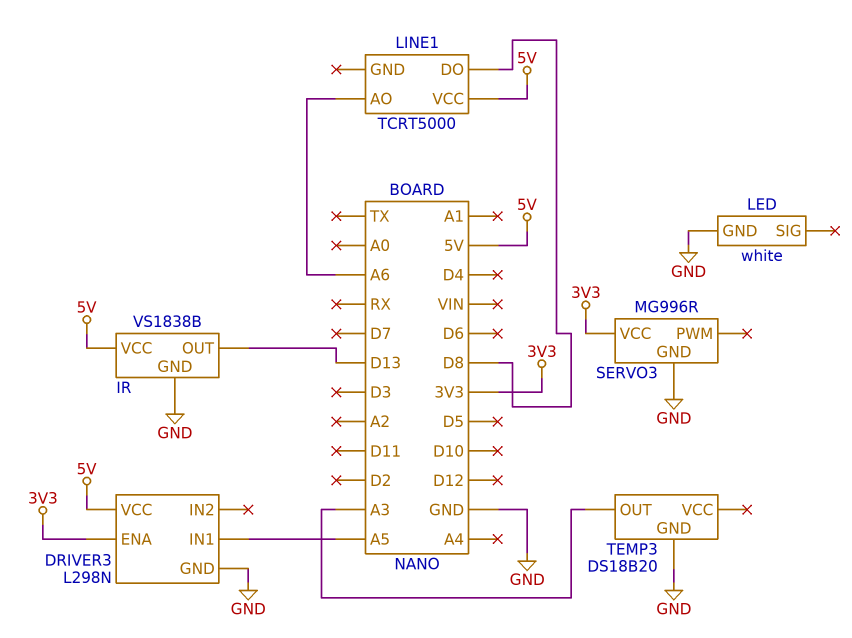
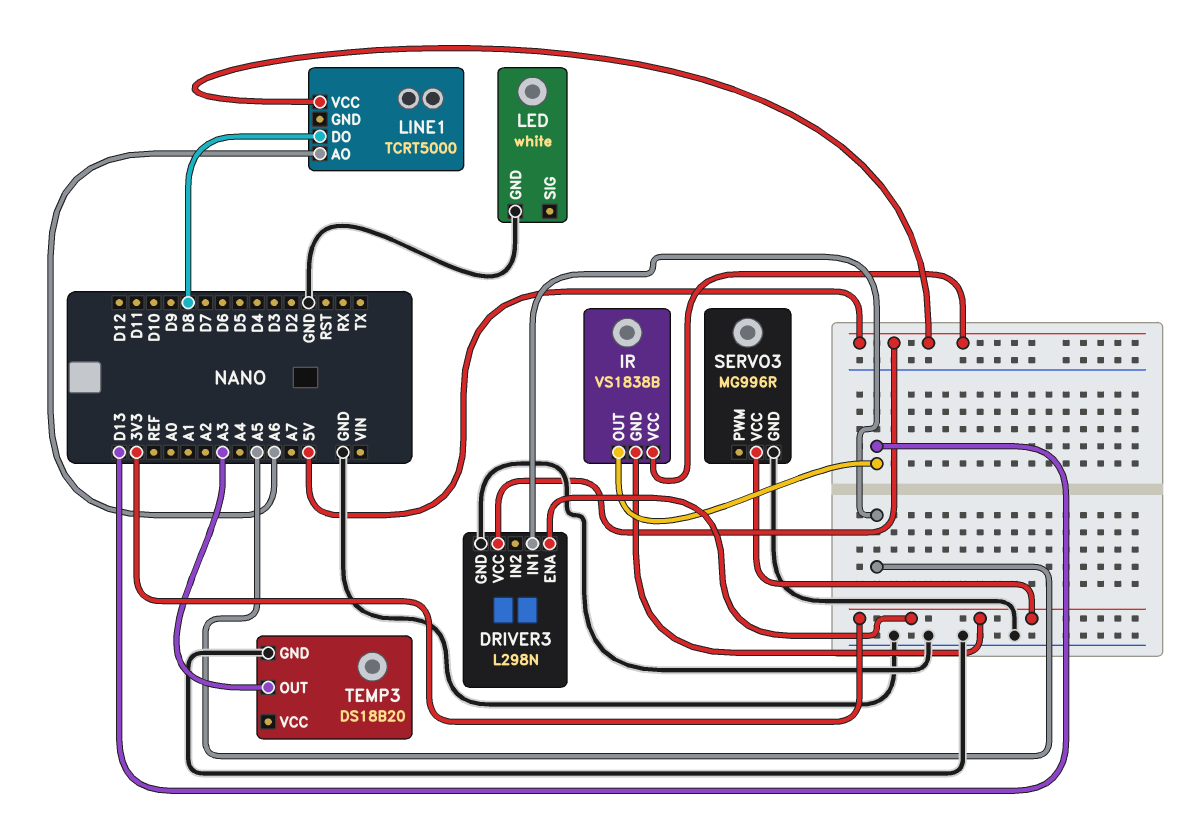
IR pin GND: GND -> 3V3

